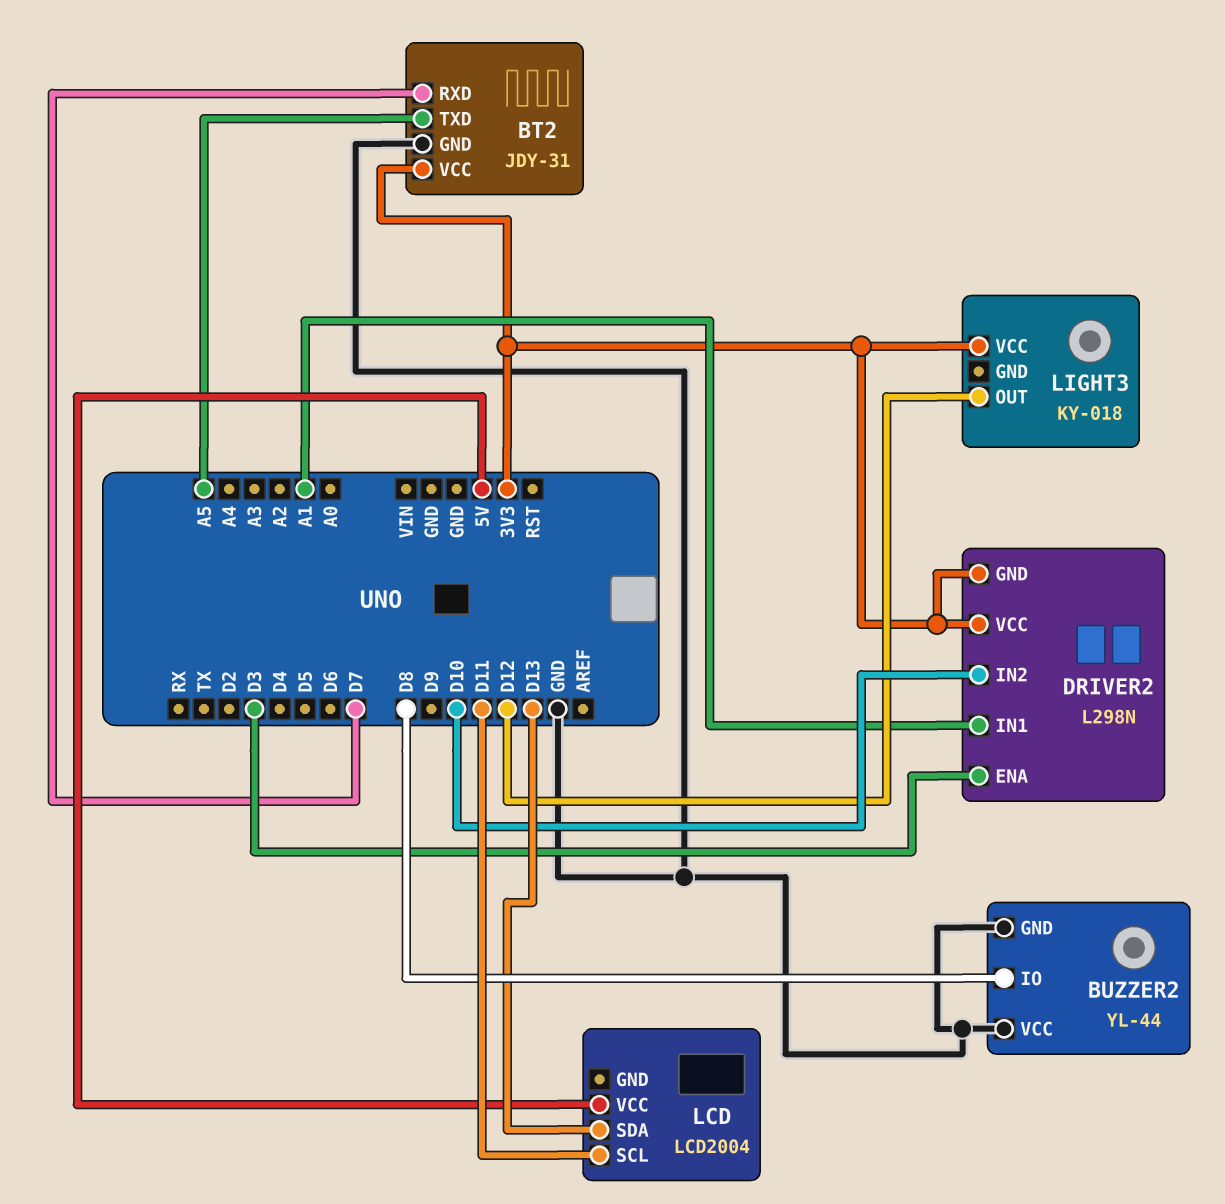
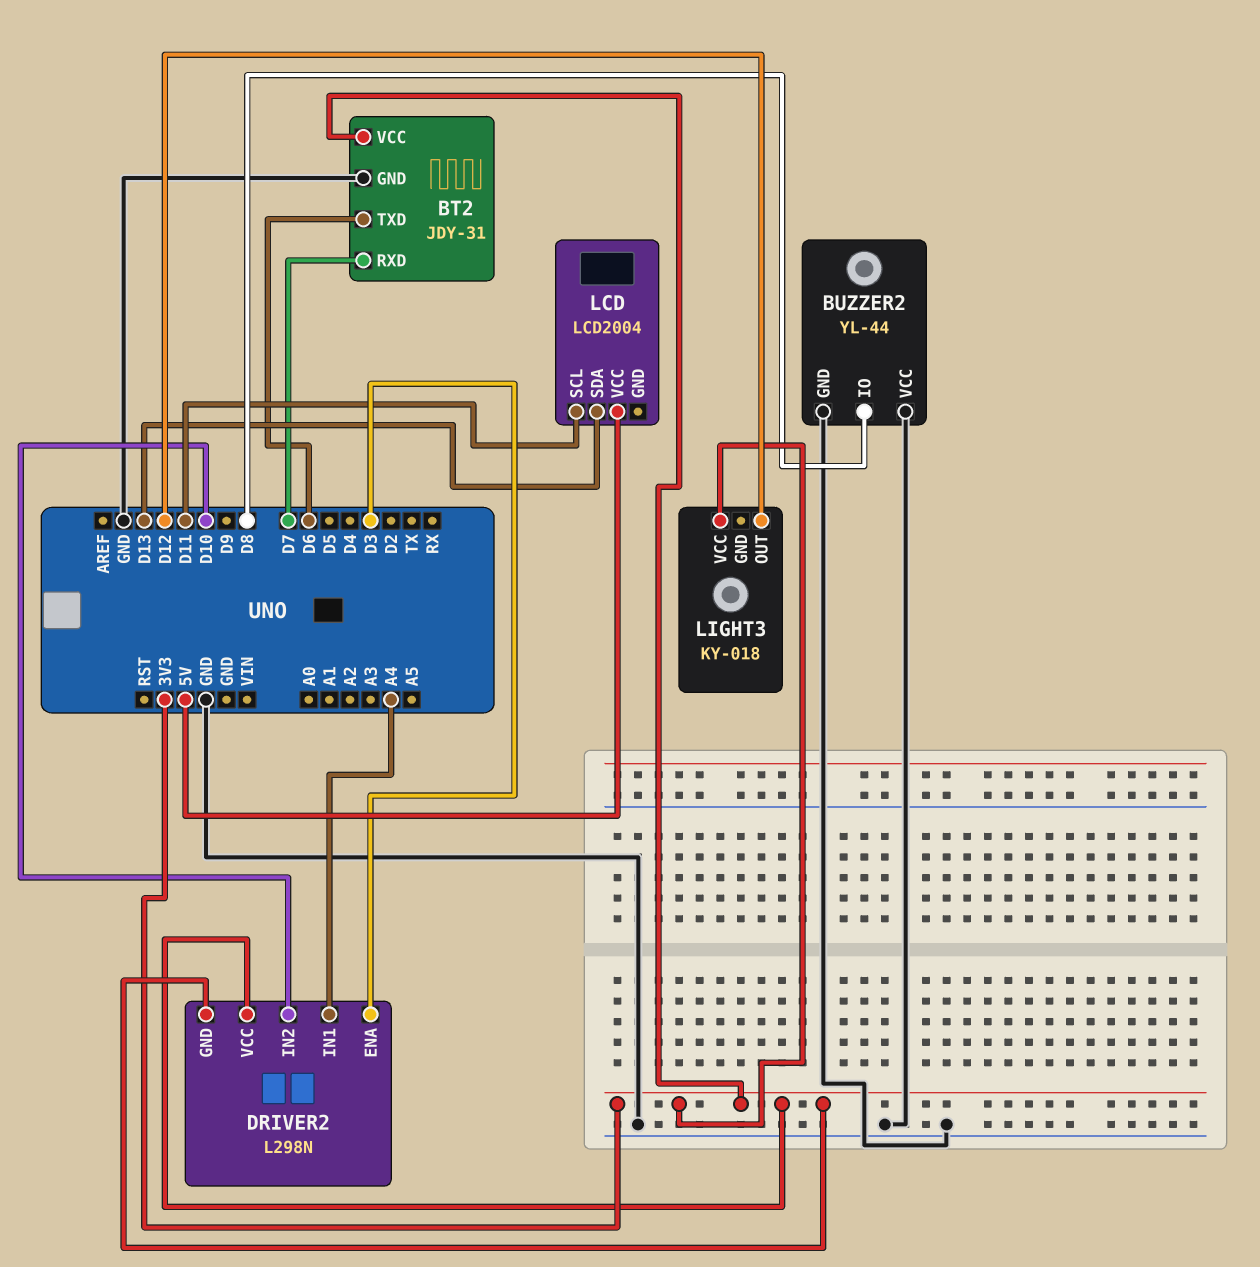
BT2 pin TXD: A5 -> D6
DRIVER2 pin IN1: A1 -> A4

